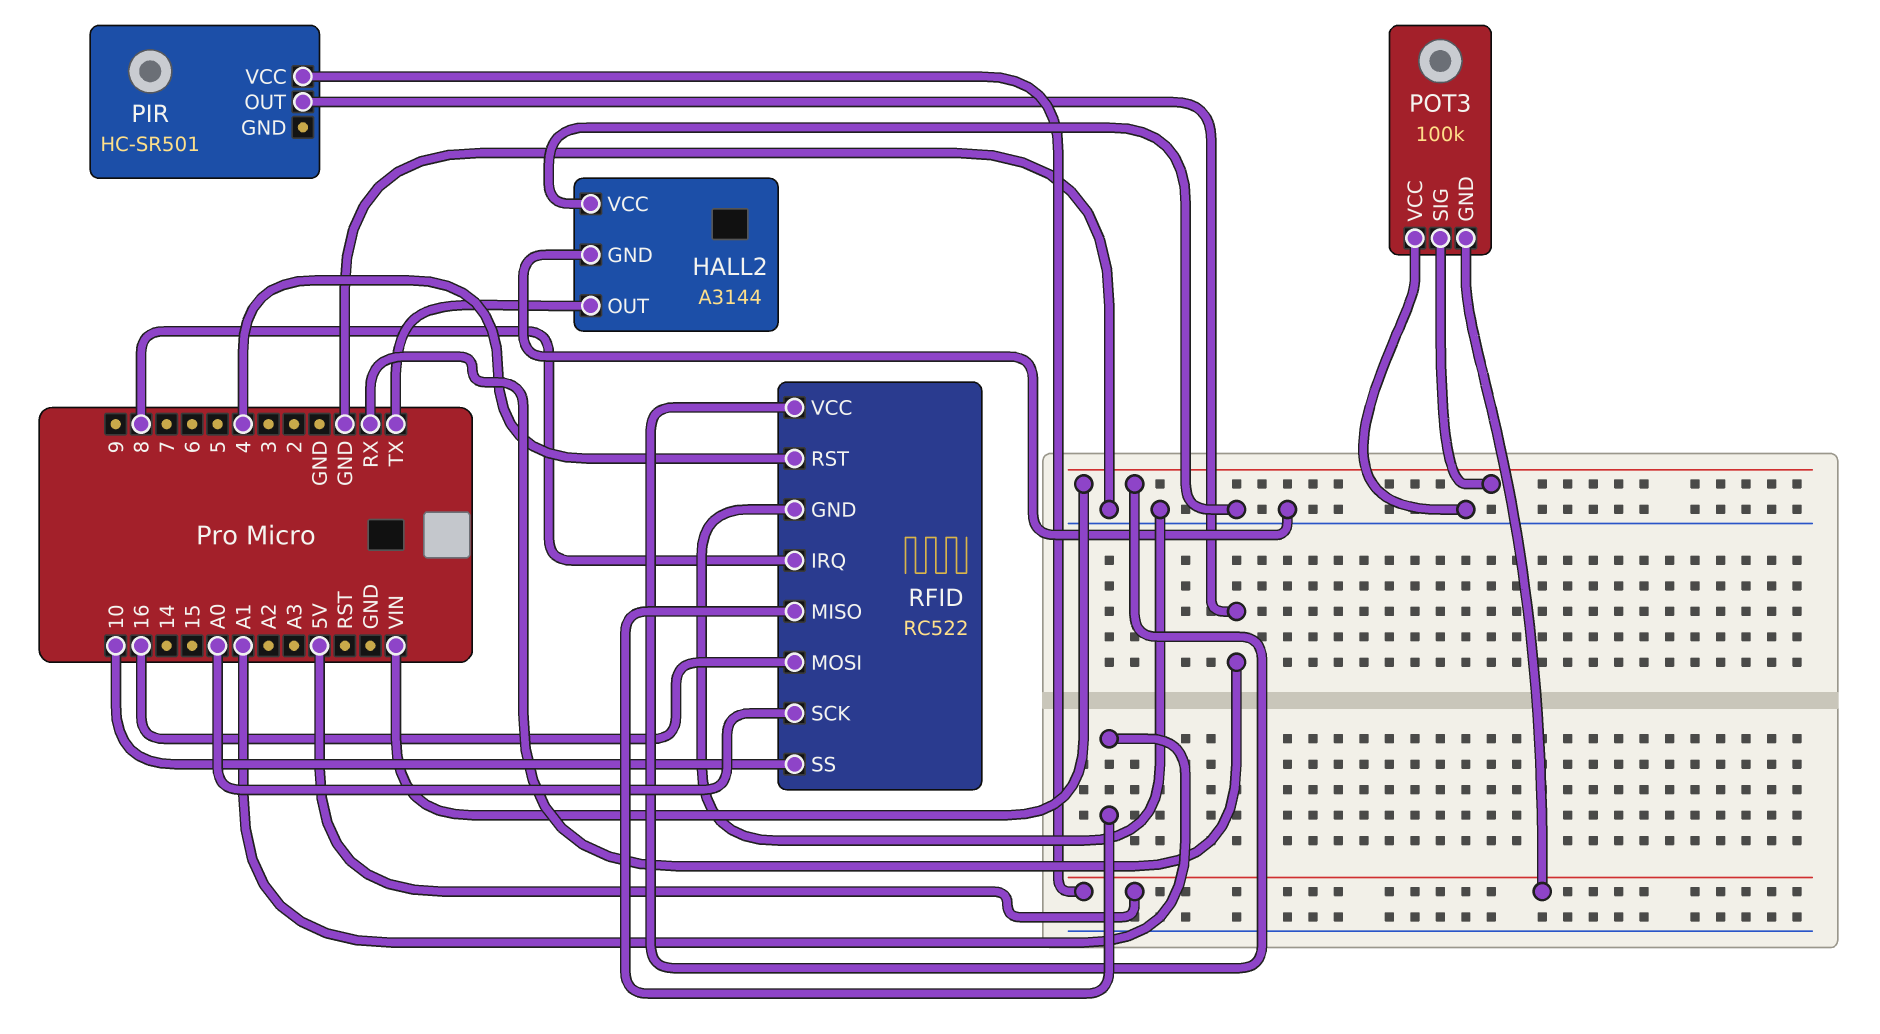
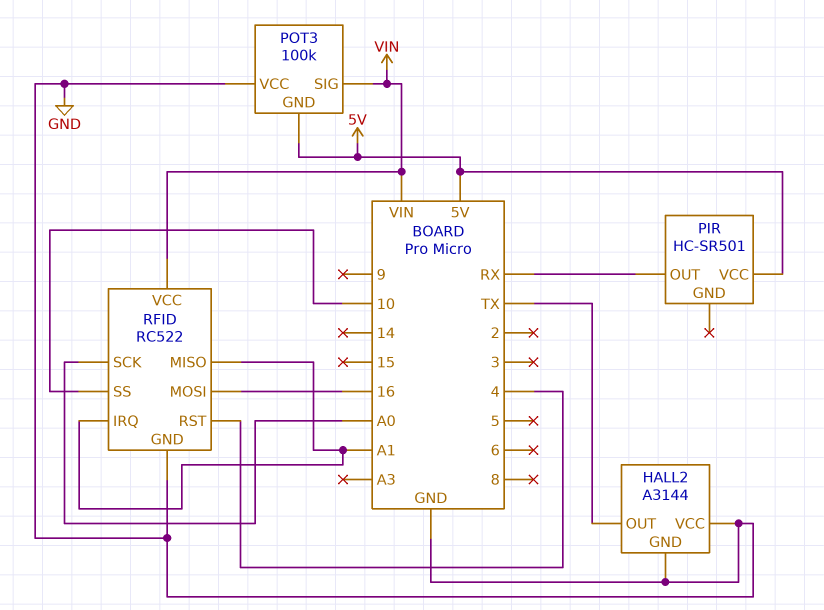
RFID pin IRQ: 8 -> A1

